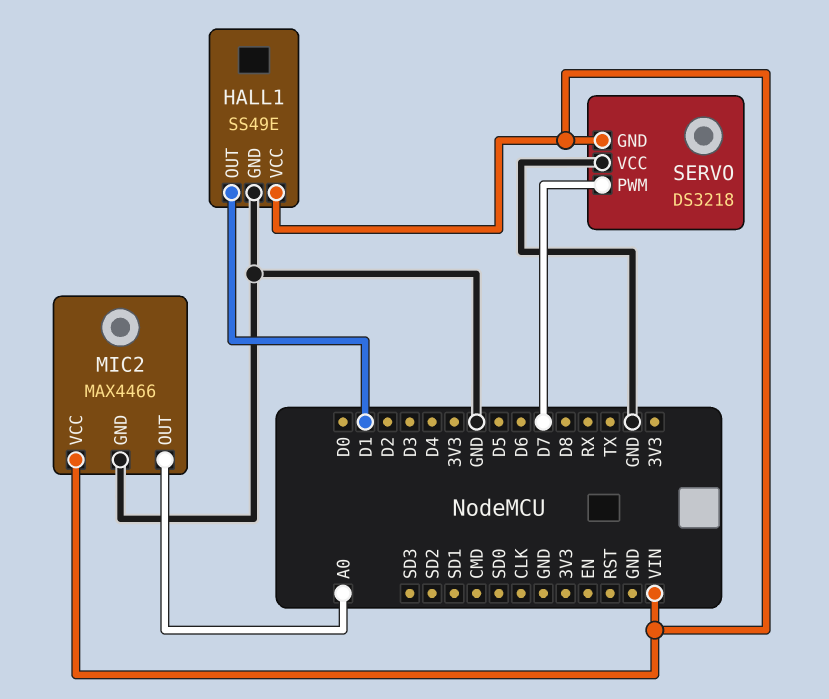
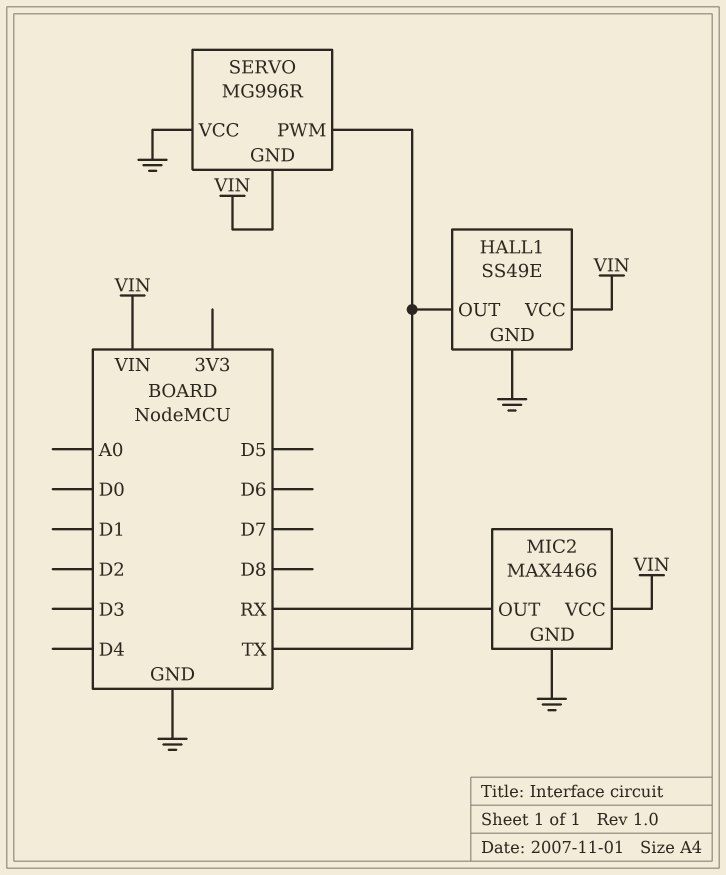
HALL1 pin OUT: D1 -> TX
MIC2 pin OUT: A0 -> RX
SERVO: DS3218 -> MG996R
SERVO pin PWM: D7 -> TX

